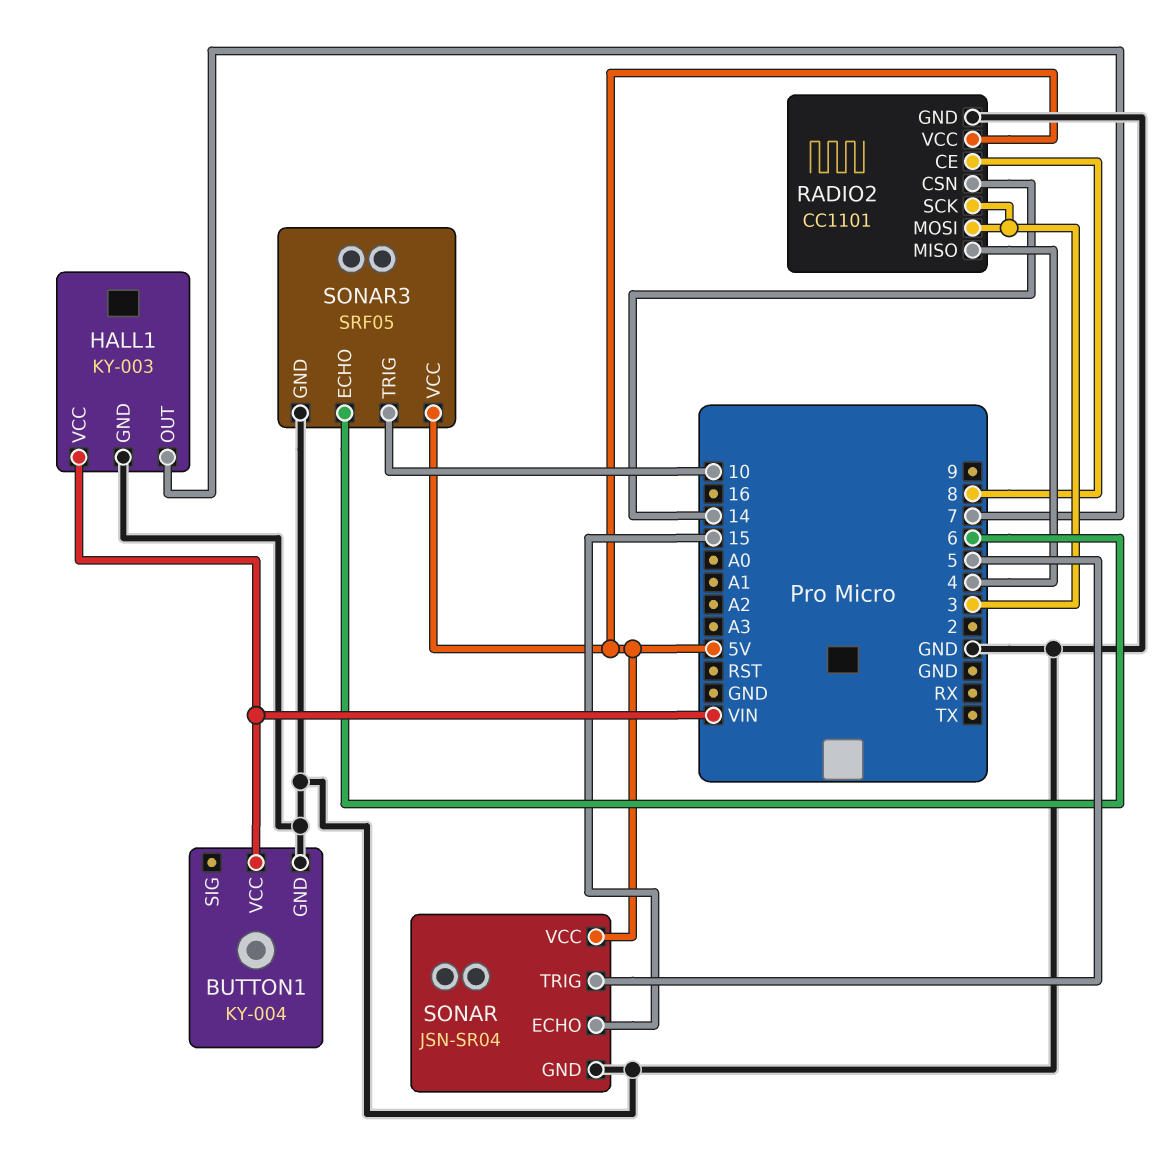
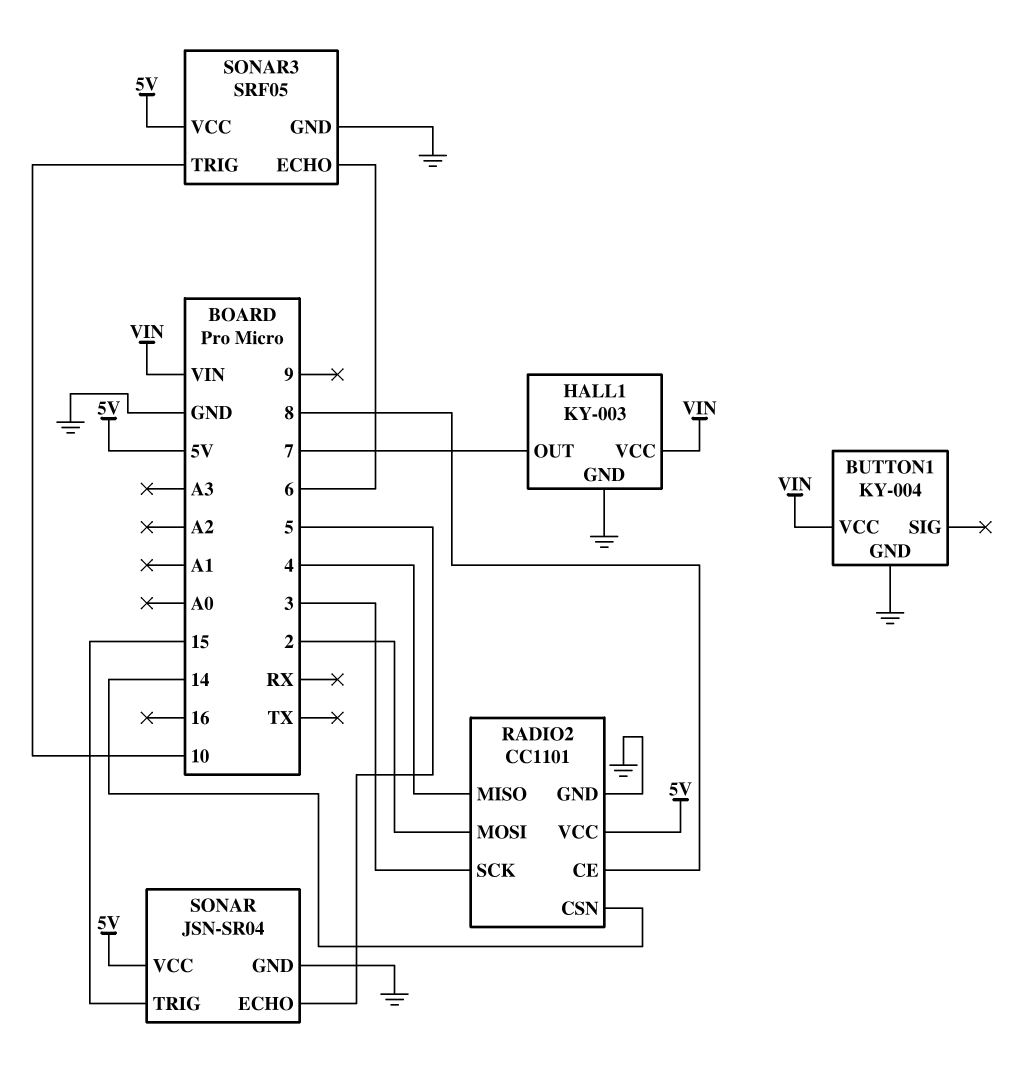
RADIO2 pin MOSI: 3 -> 2
SONAR pin ECHO: 15 -> 5
SONAR pin TRIG: 5 -> 15

